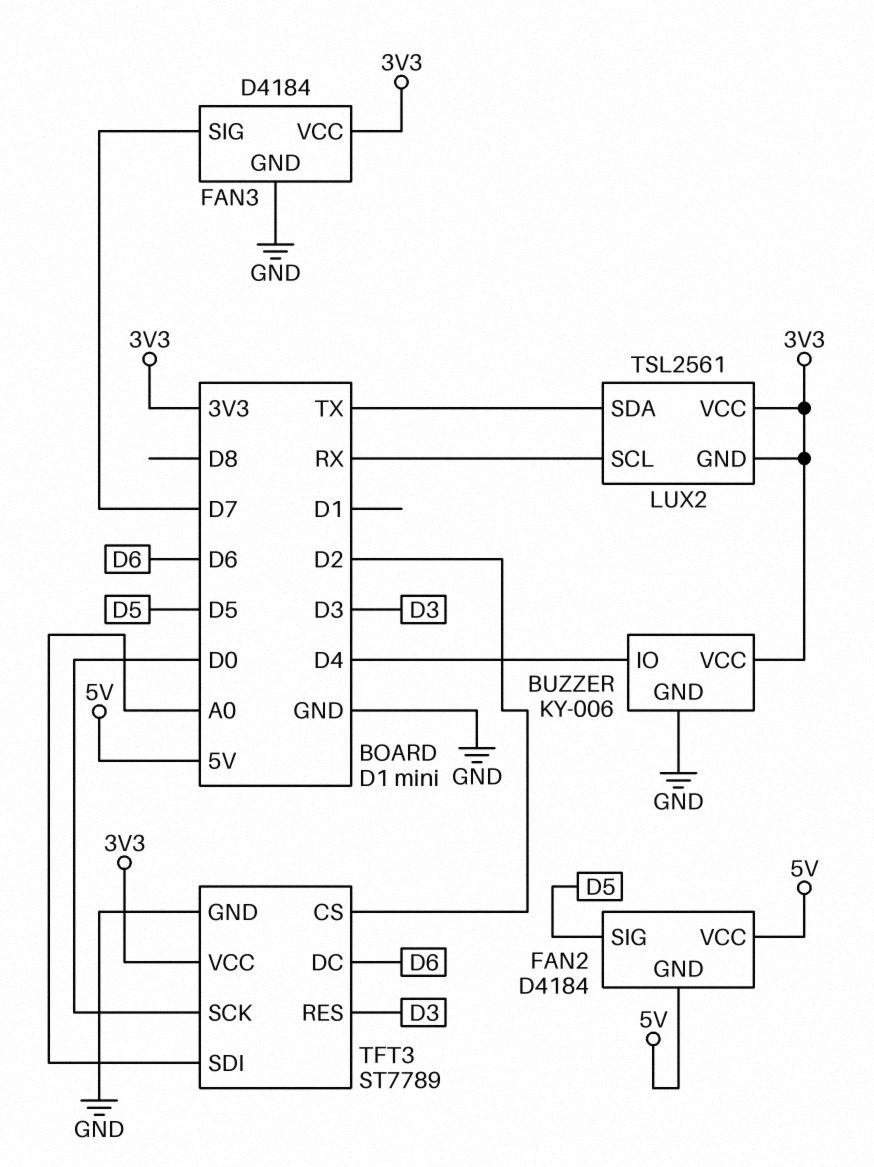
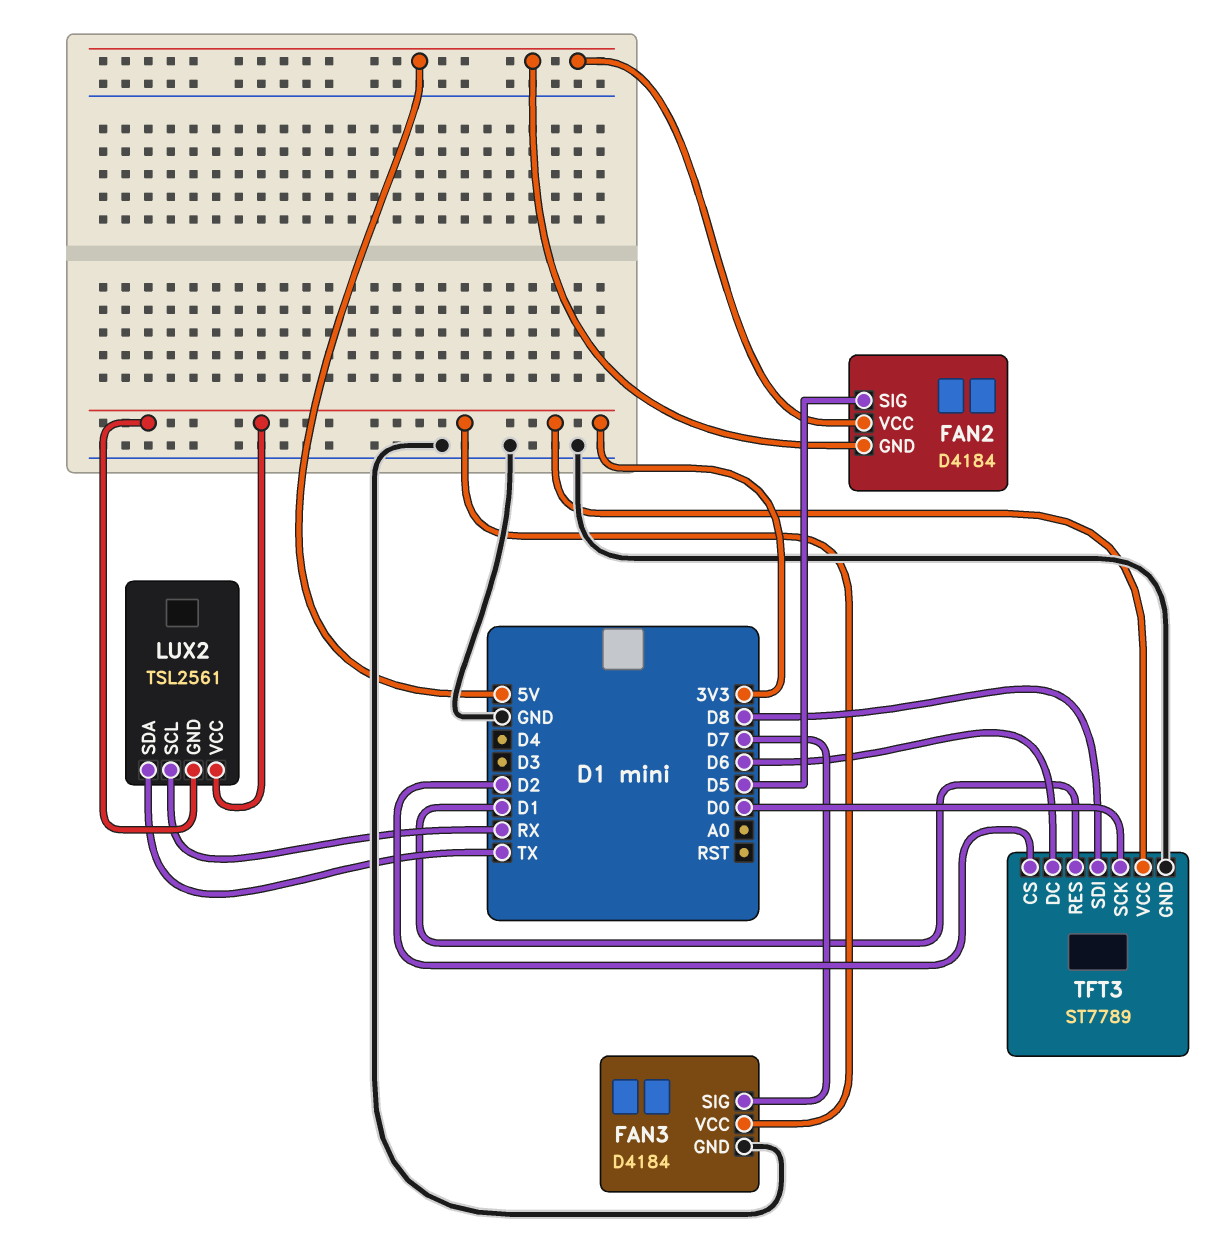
BUZZER: KY-006 -> none
BUZZER pin GND: GND -> none
BUZZER pin IO: D4 -> none
BUZZER pin VCC: 3V3 -> none
TFT3 pin RES: D3 -> D1
TFT3 pin SDI: A0 -> D8

